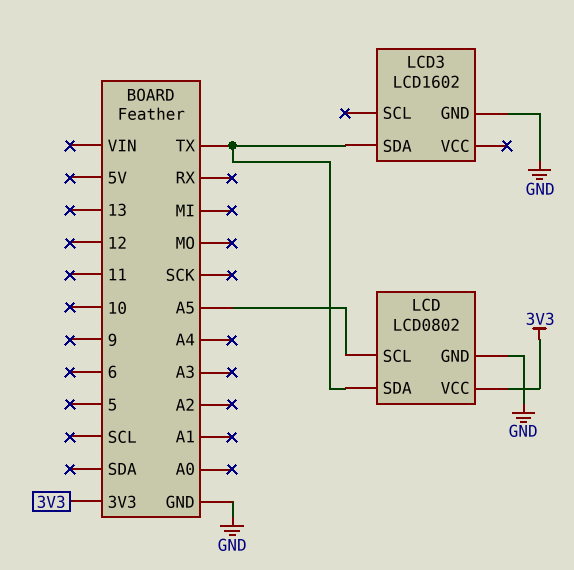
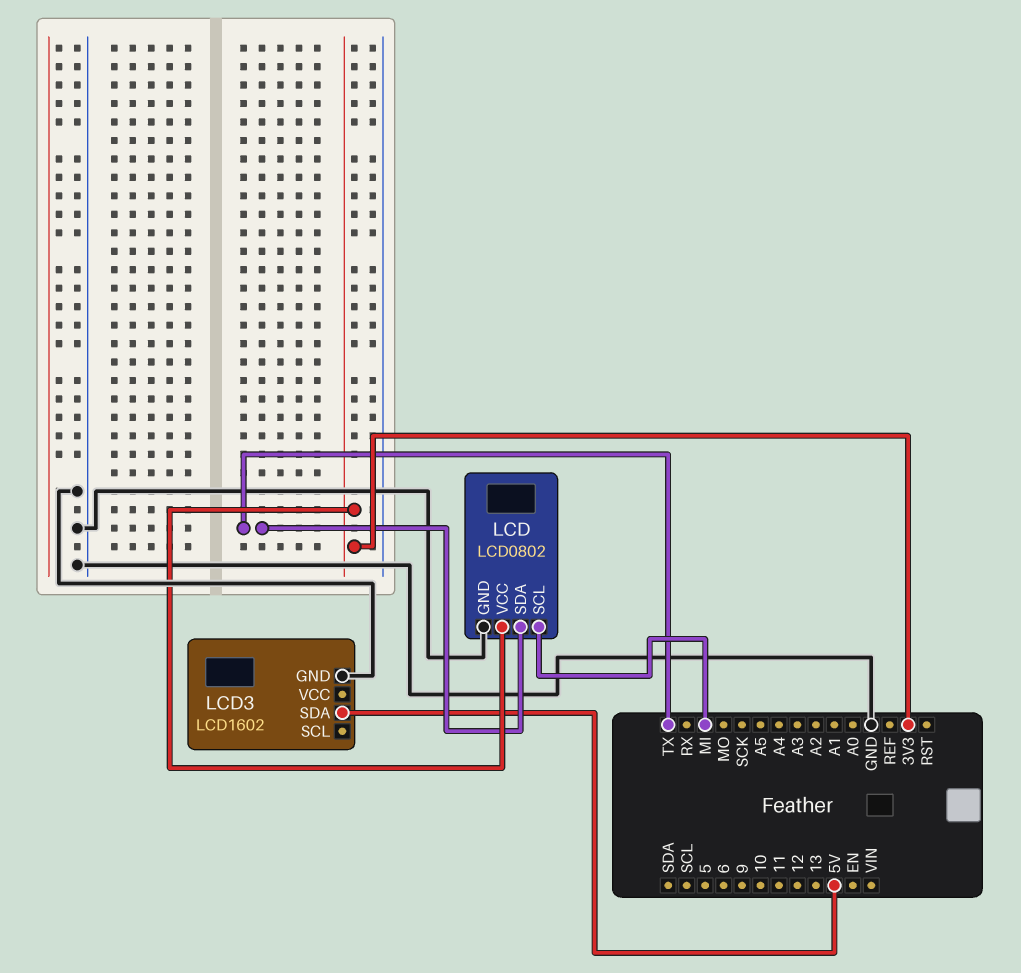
LCD pin SCL: A5 -> MI
LCD3 pin SDA: TX -> 5V

